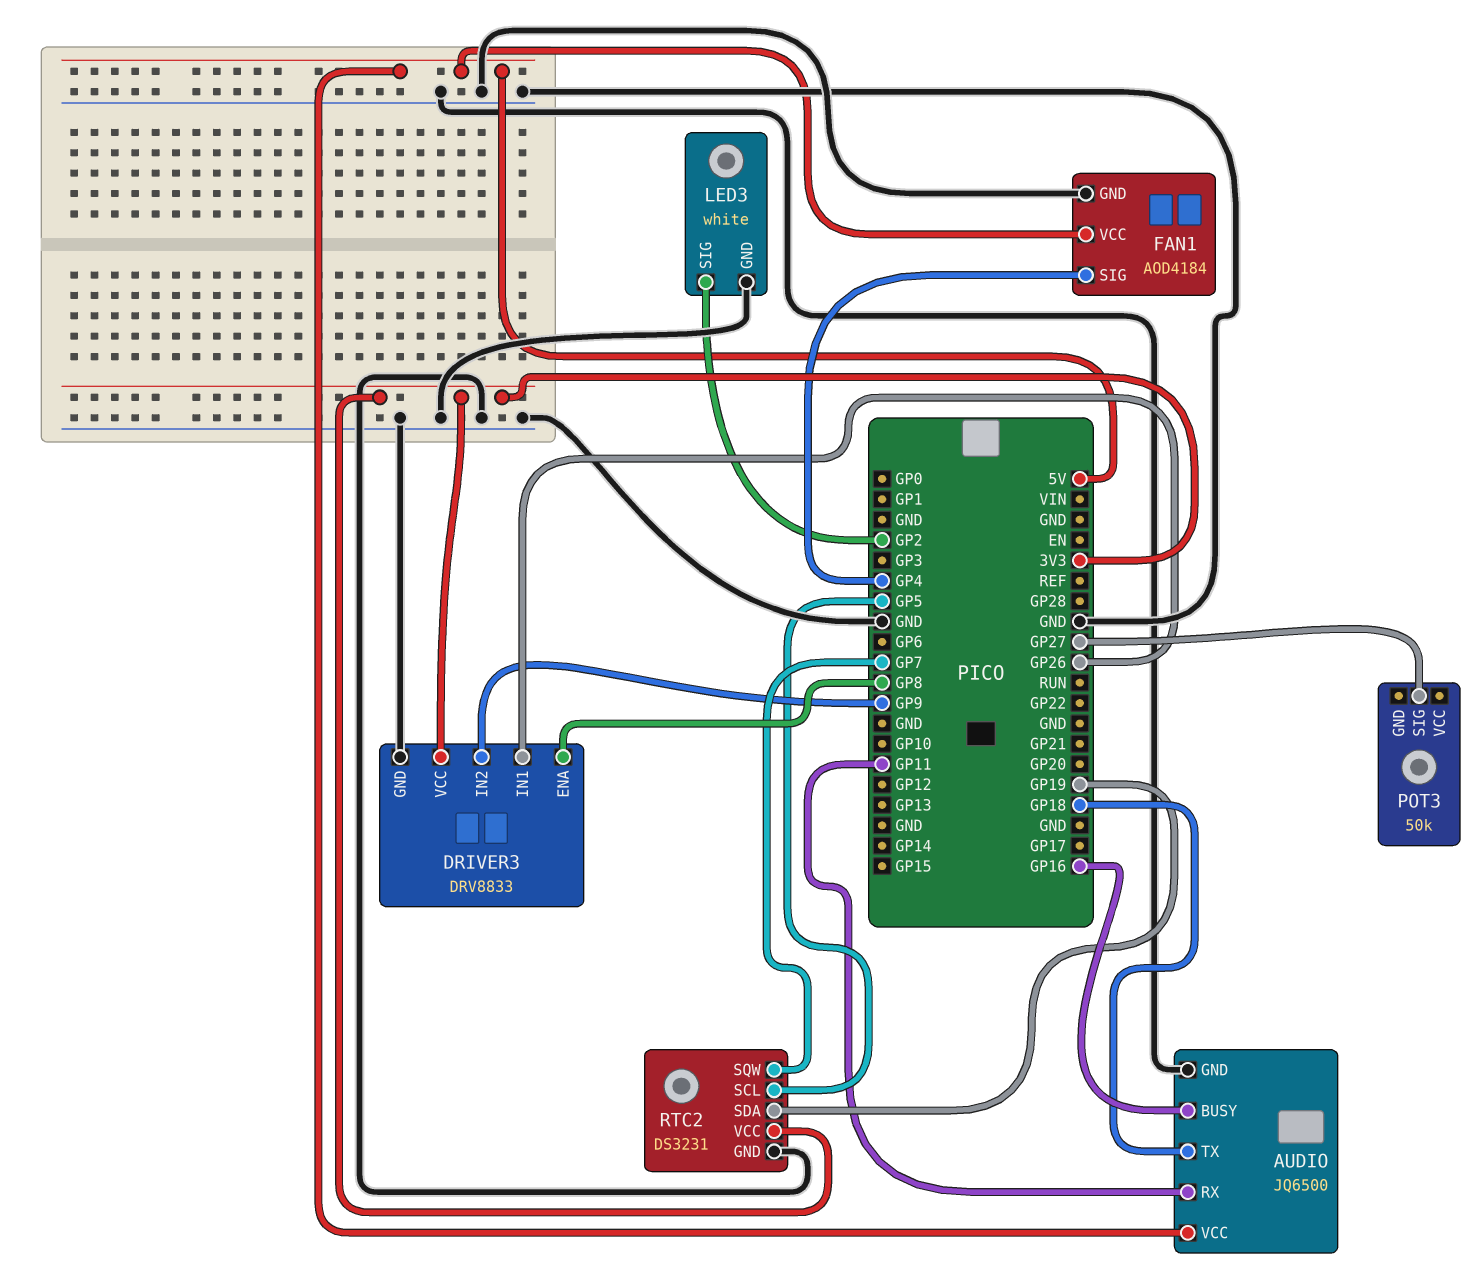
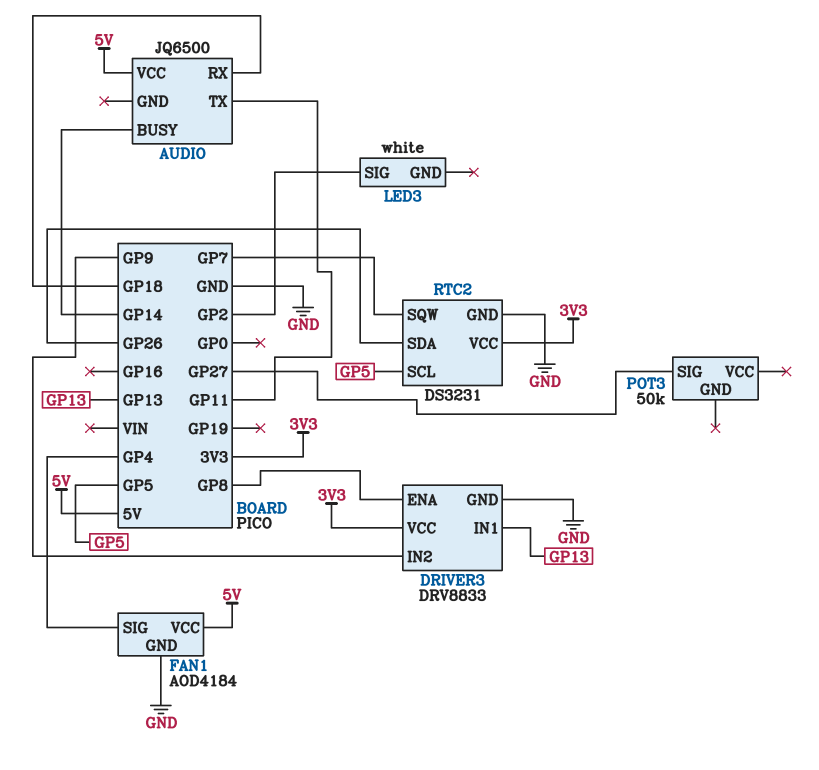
AUDIO pin BUSY: GP16 -> GP14
AUDIO pin GND: GND -> none
AUDIO pin RX: GP11 -> GP18
AUDIO pin TX: GP18 -> GP11
DRIVER3 pin IN1: GP26 -> GP13
LED3 pin GND: GND -> none
RTC2 pin SDA: GP19 -> GP26

